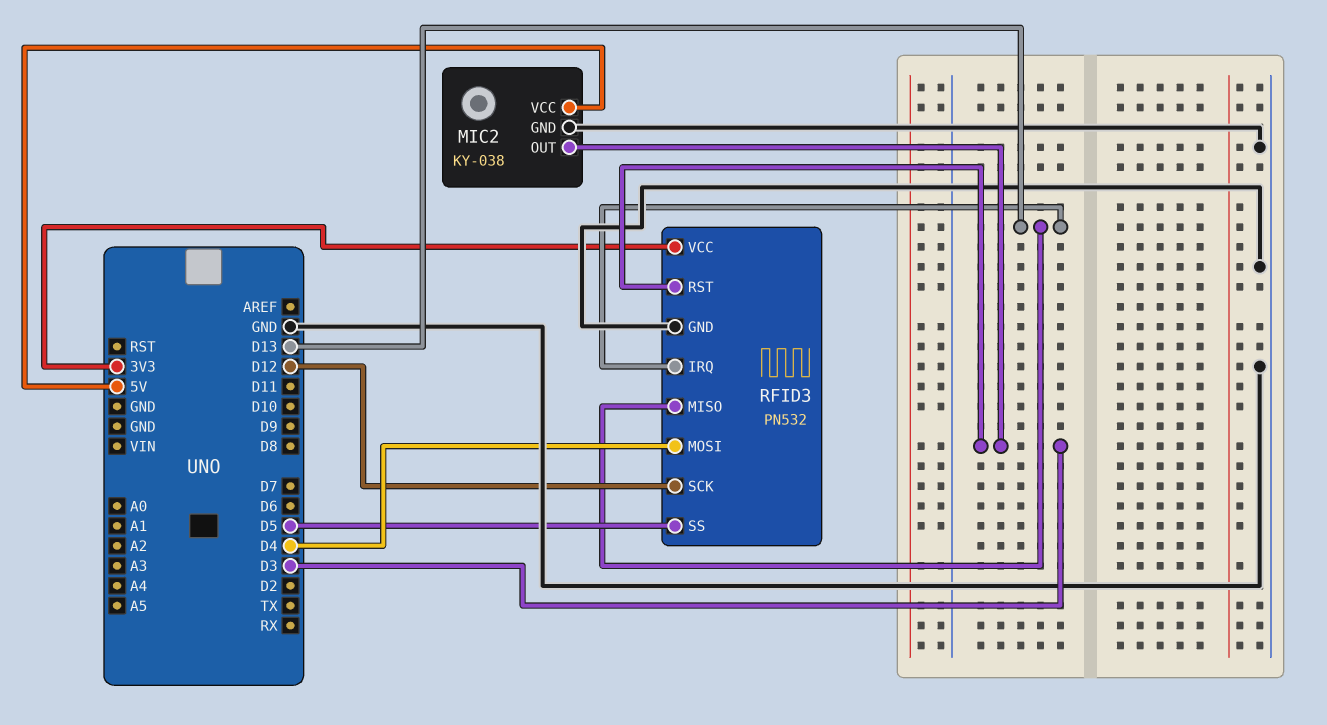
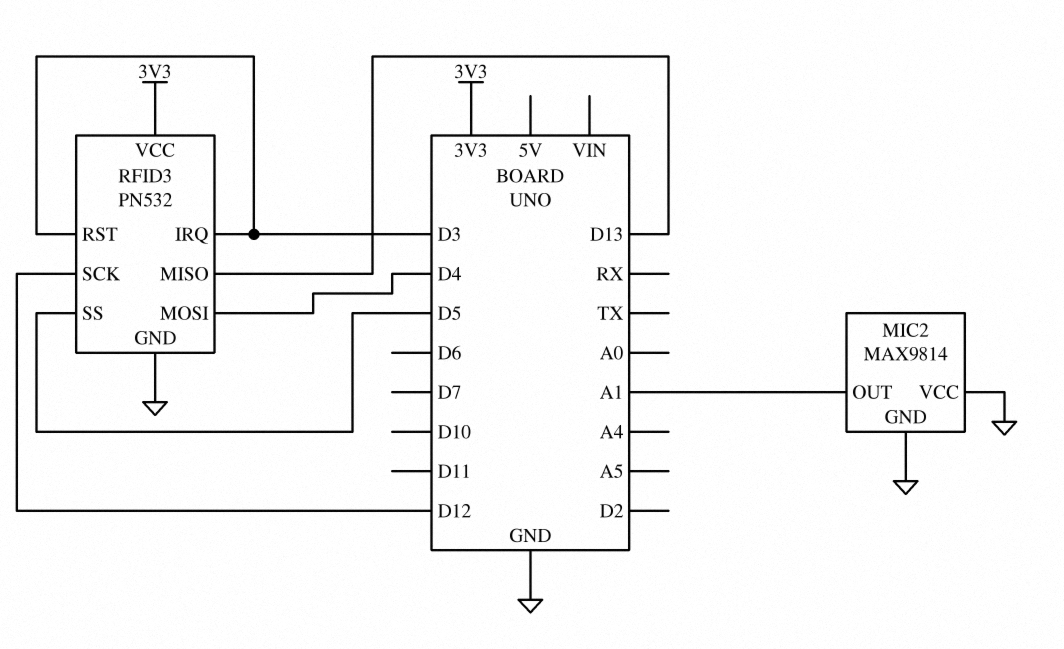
MIC2: KY-038 -> MAX9814
MIC2 pin OUT: D3 -> A1
MIC2 pin VCC: 5V -> GND
RFID3 pin IRQ: D13 -> D3

